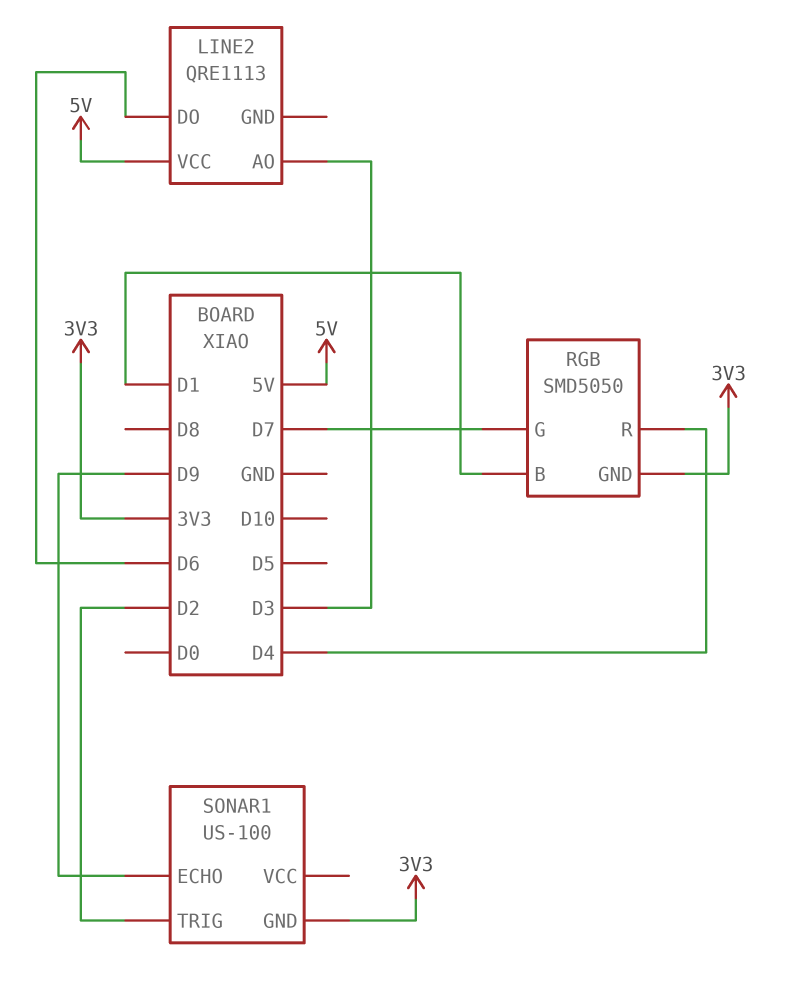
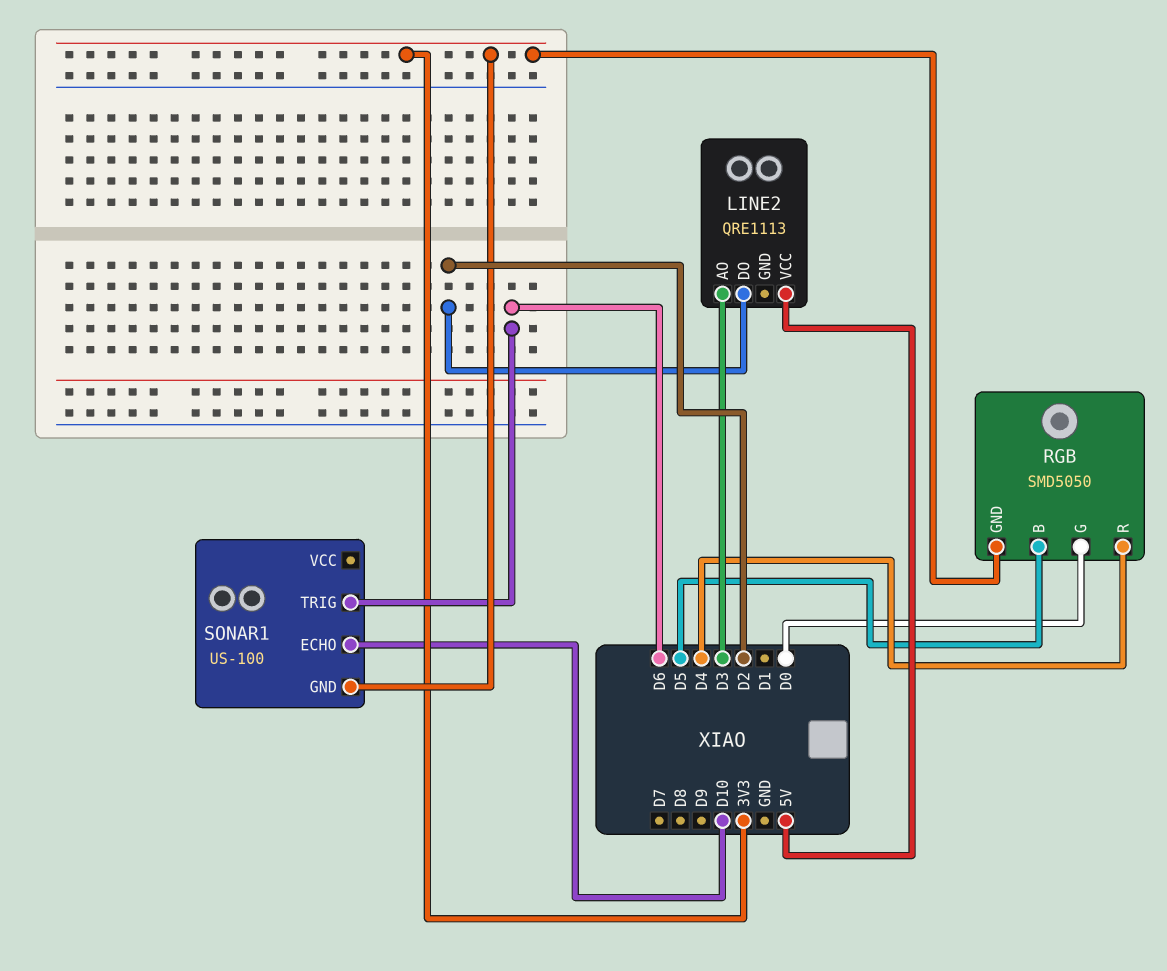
LINE2 pin DO: D6 -> D2
RGB pin B: D1 -> D5
RGB pin G: D7 -> D0
SONAR1 pin ECHO: D9 -> D10
SONAR1 pin TRIG: D2 -> D6

